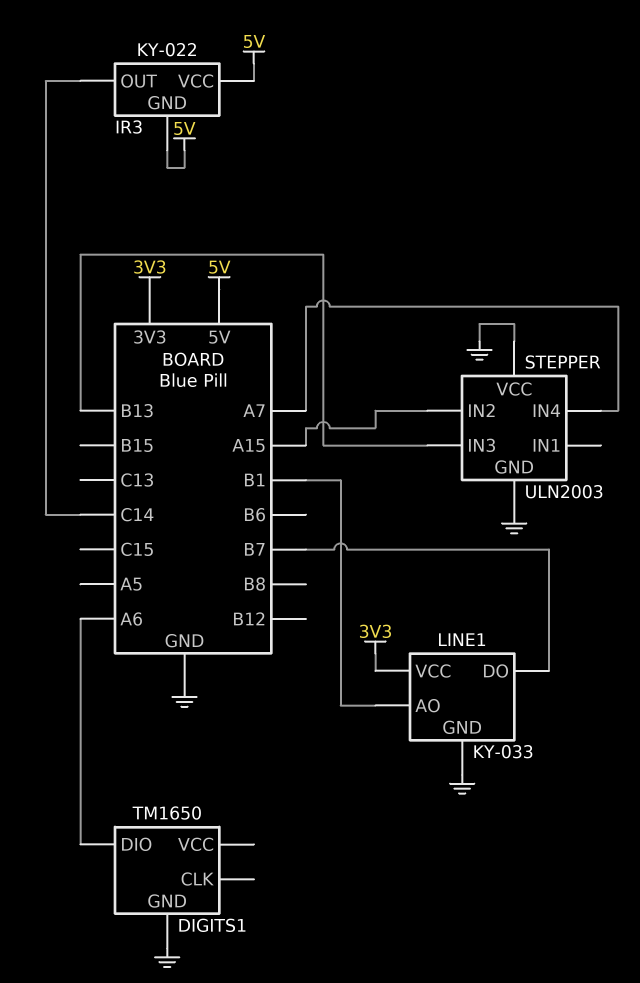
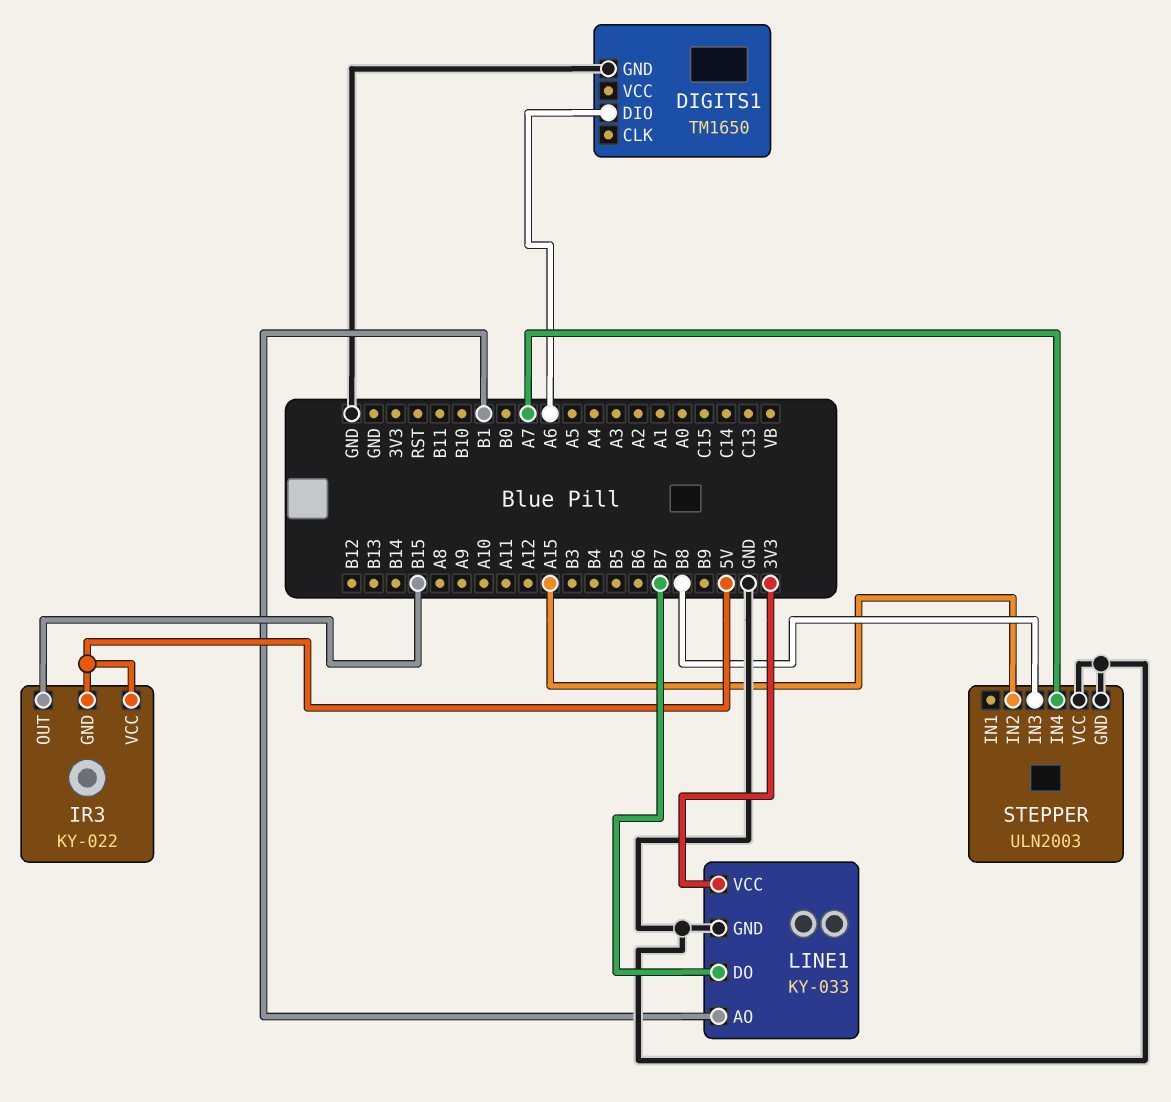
IR3 pin OUT: C14 -> B15
STEPPER pin IN3: B13 -> B8

